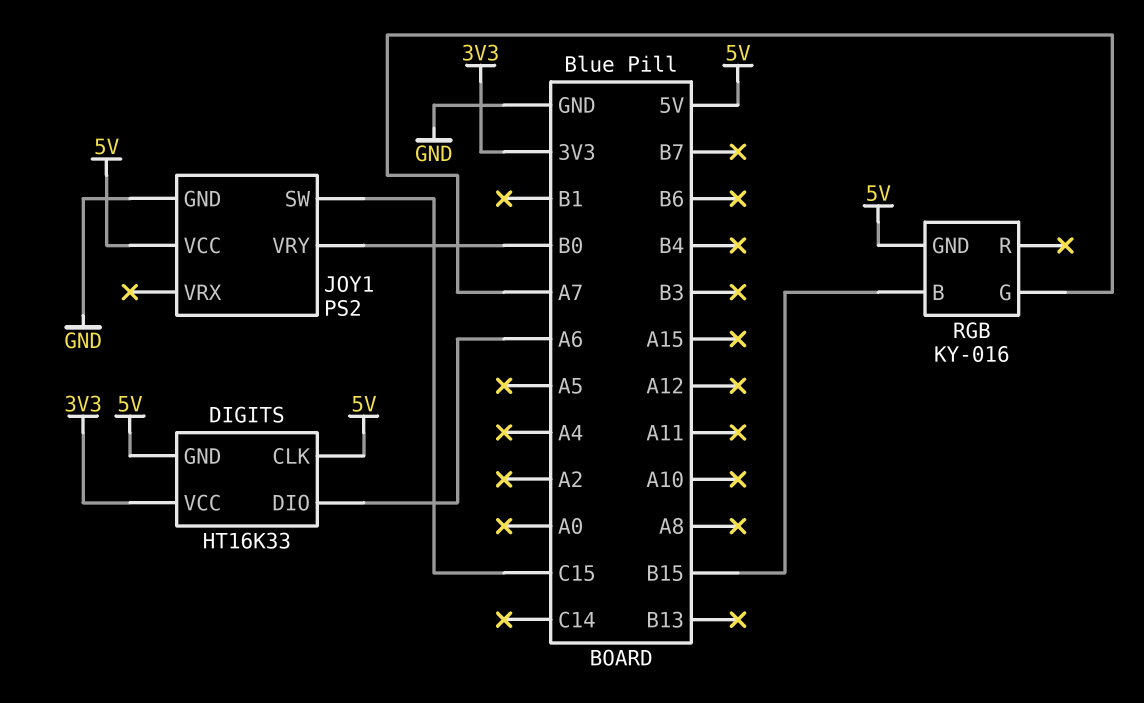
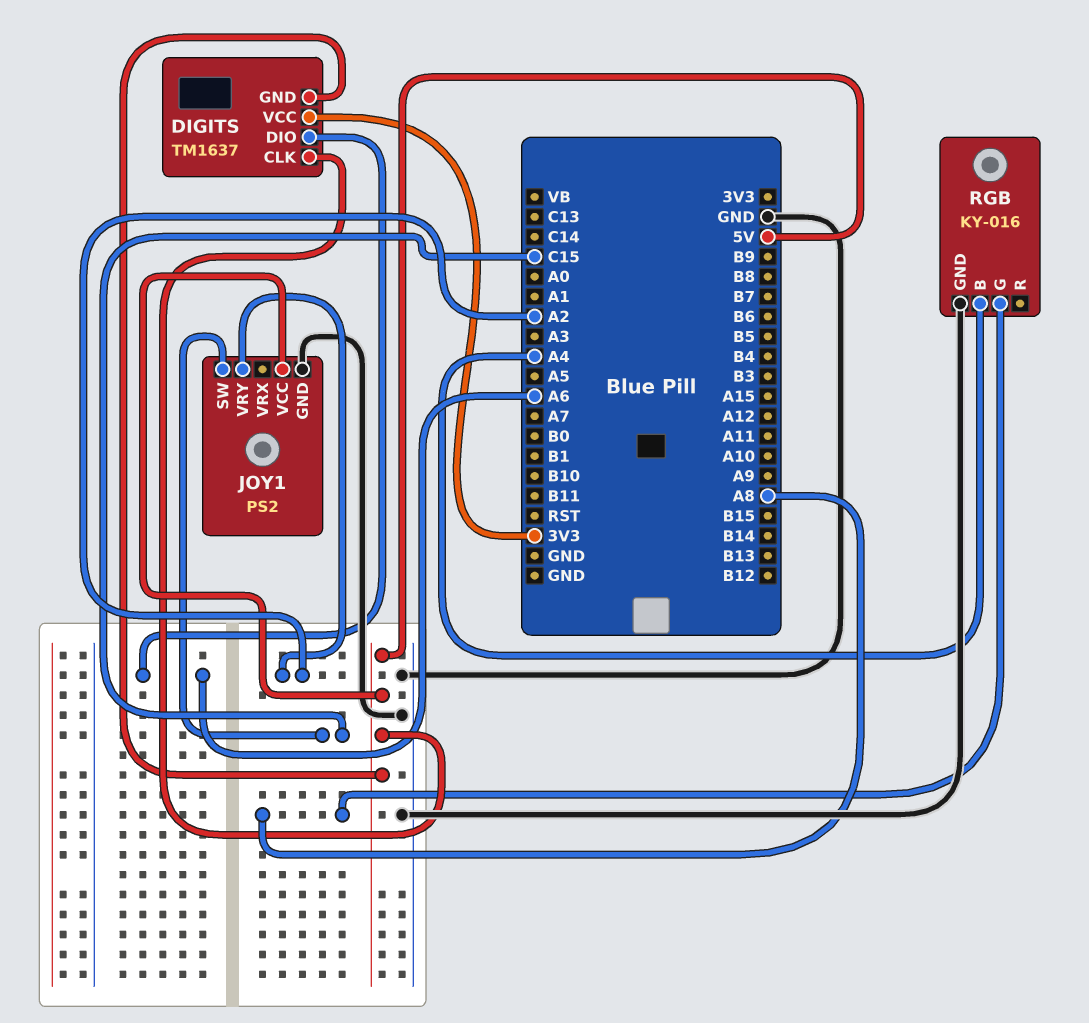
DIGITS: HT16K33 -> TM1637
JOY1 pin VRY: B0 -> A2
RGB pin B: B15 -> A4
RGB pin G: A7 -> A8
RGB pin GND: 5V -> GND

